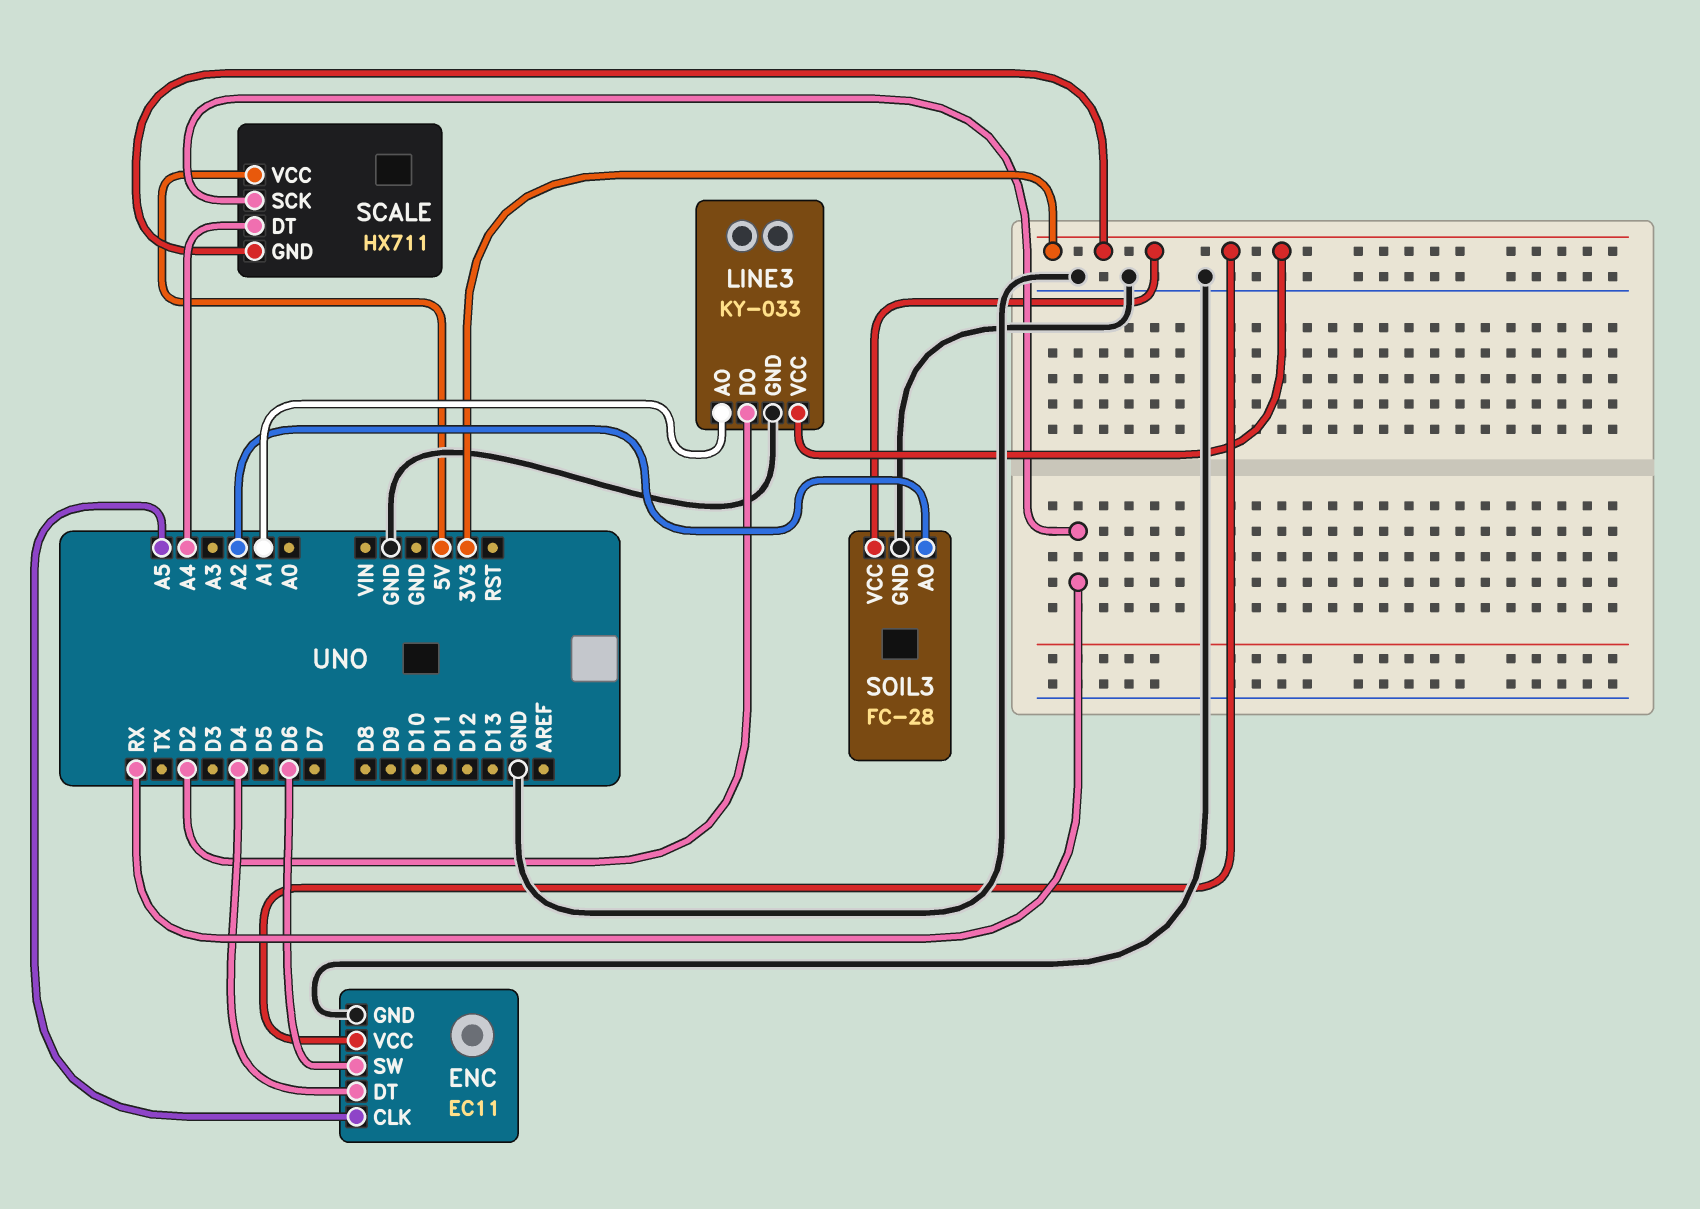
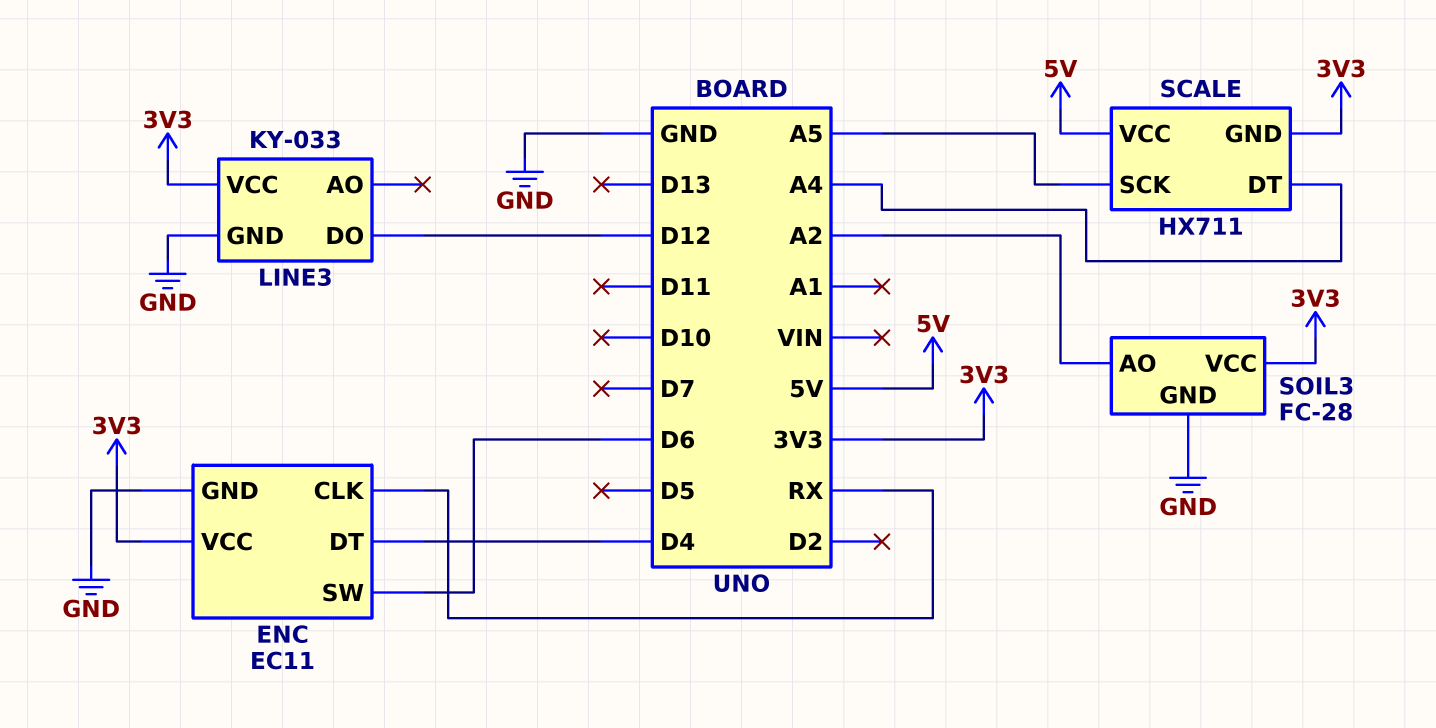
ENC pin CLK: A5 -> RX
LINE3 pin AO: A1 -> none
LINE3 pin DO: D2 -> D12
SCALE pin SCK: RX -> A5

